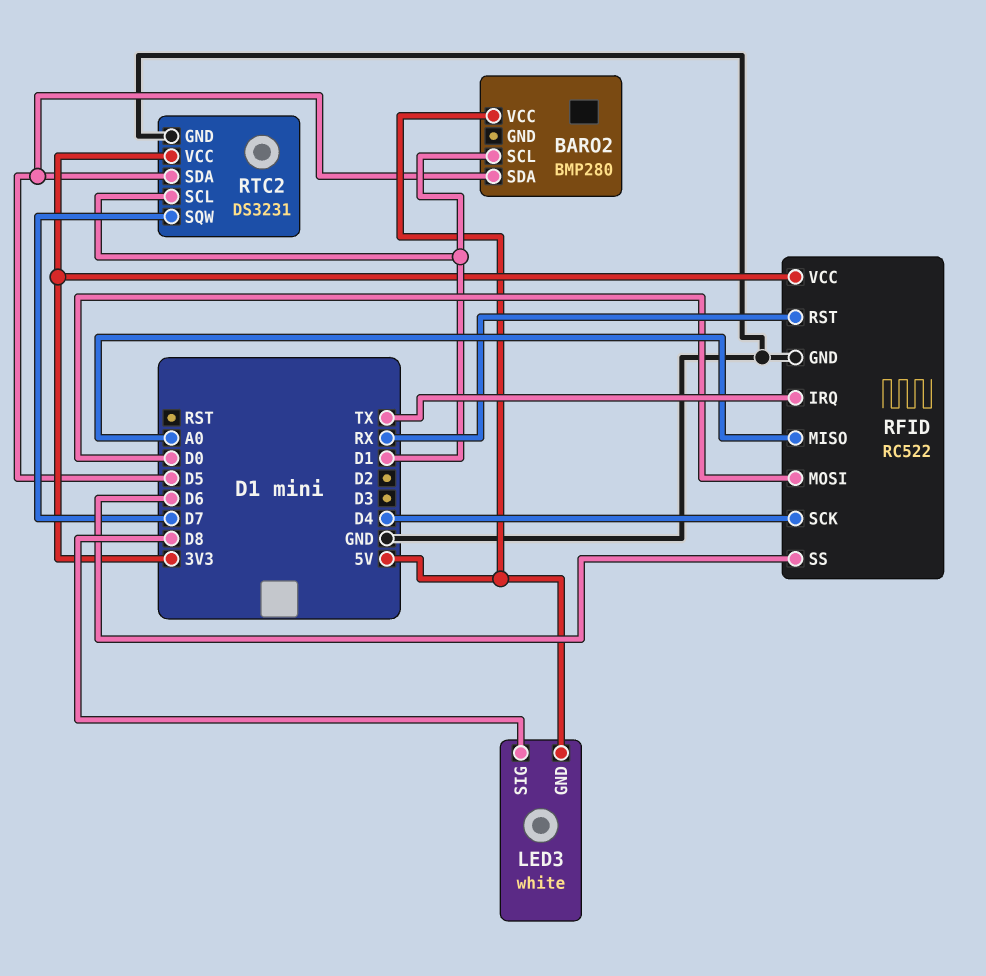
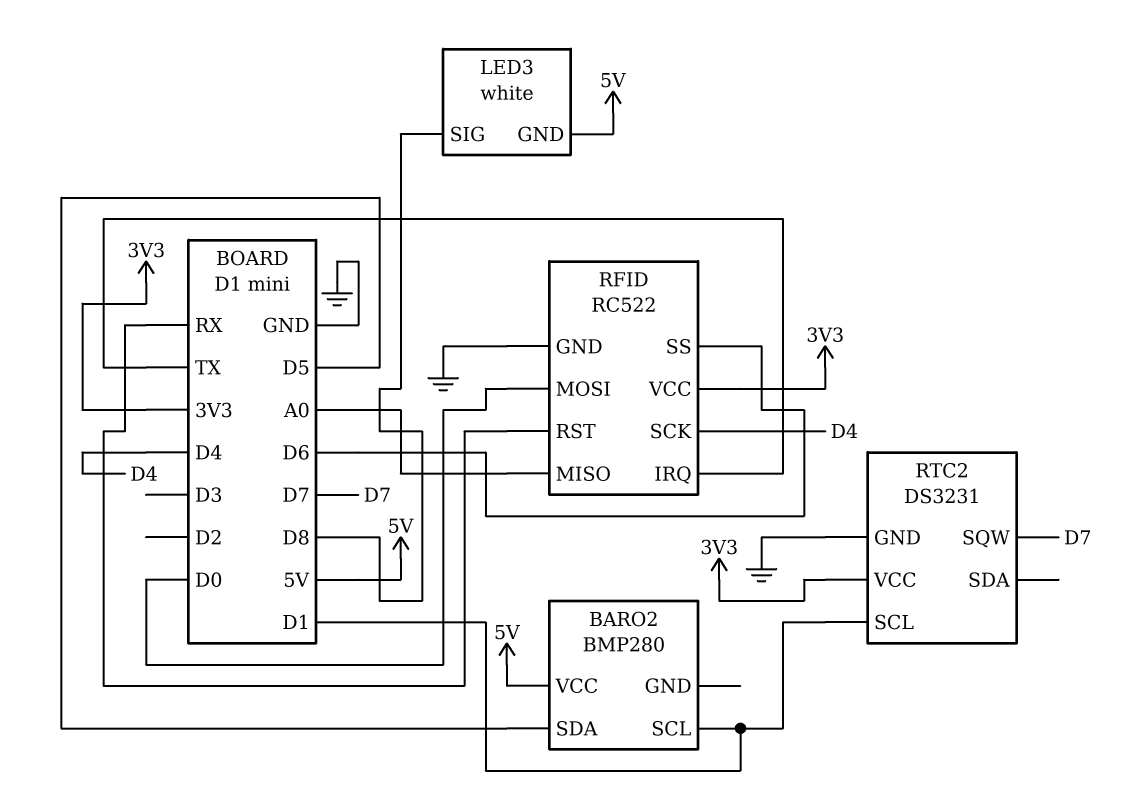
RTC2 pin SDA: D5 -> none

